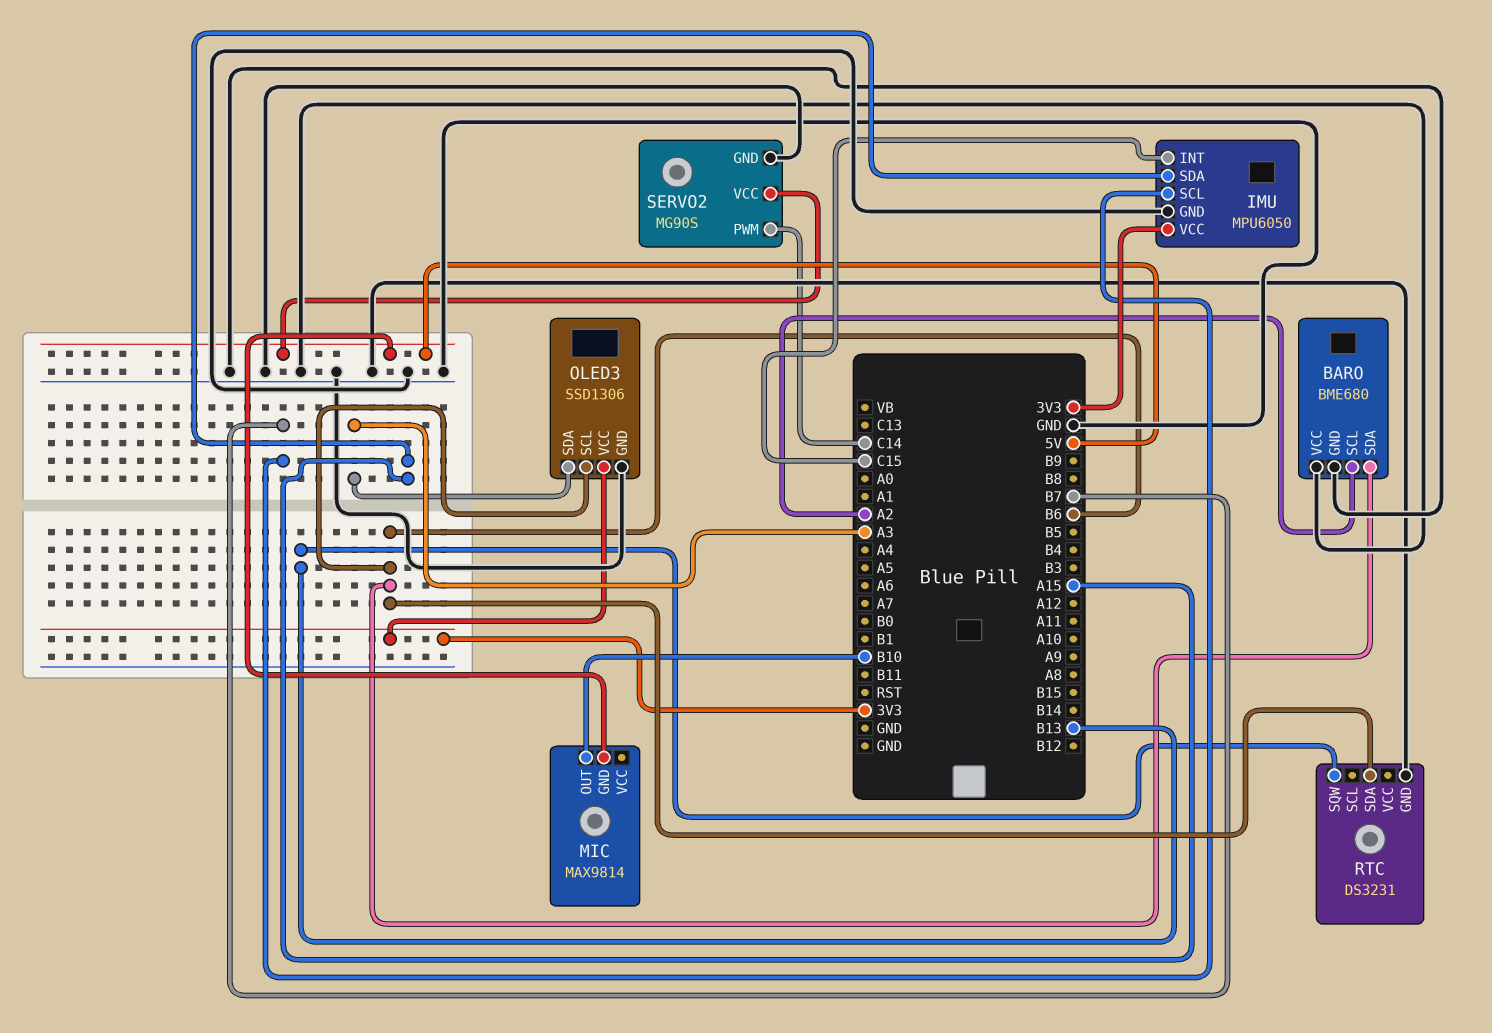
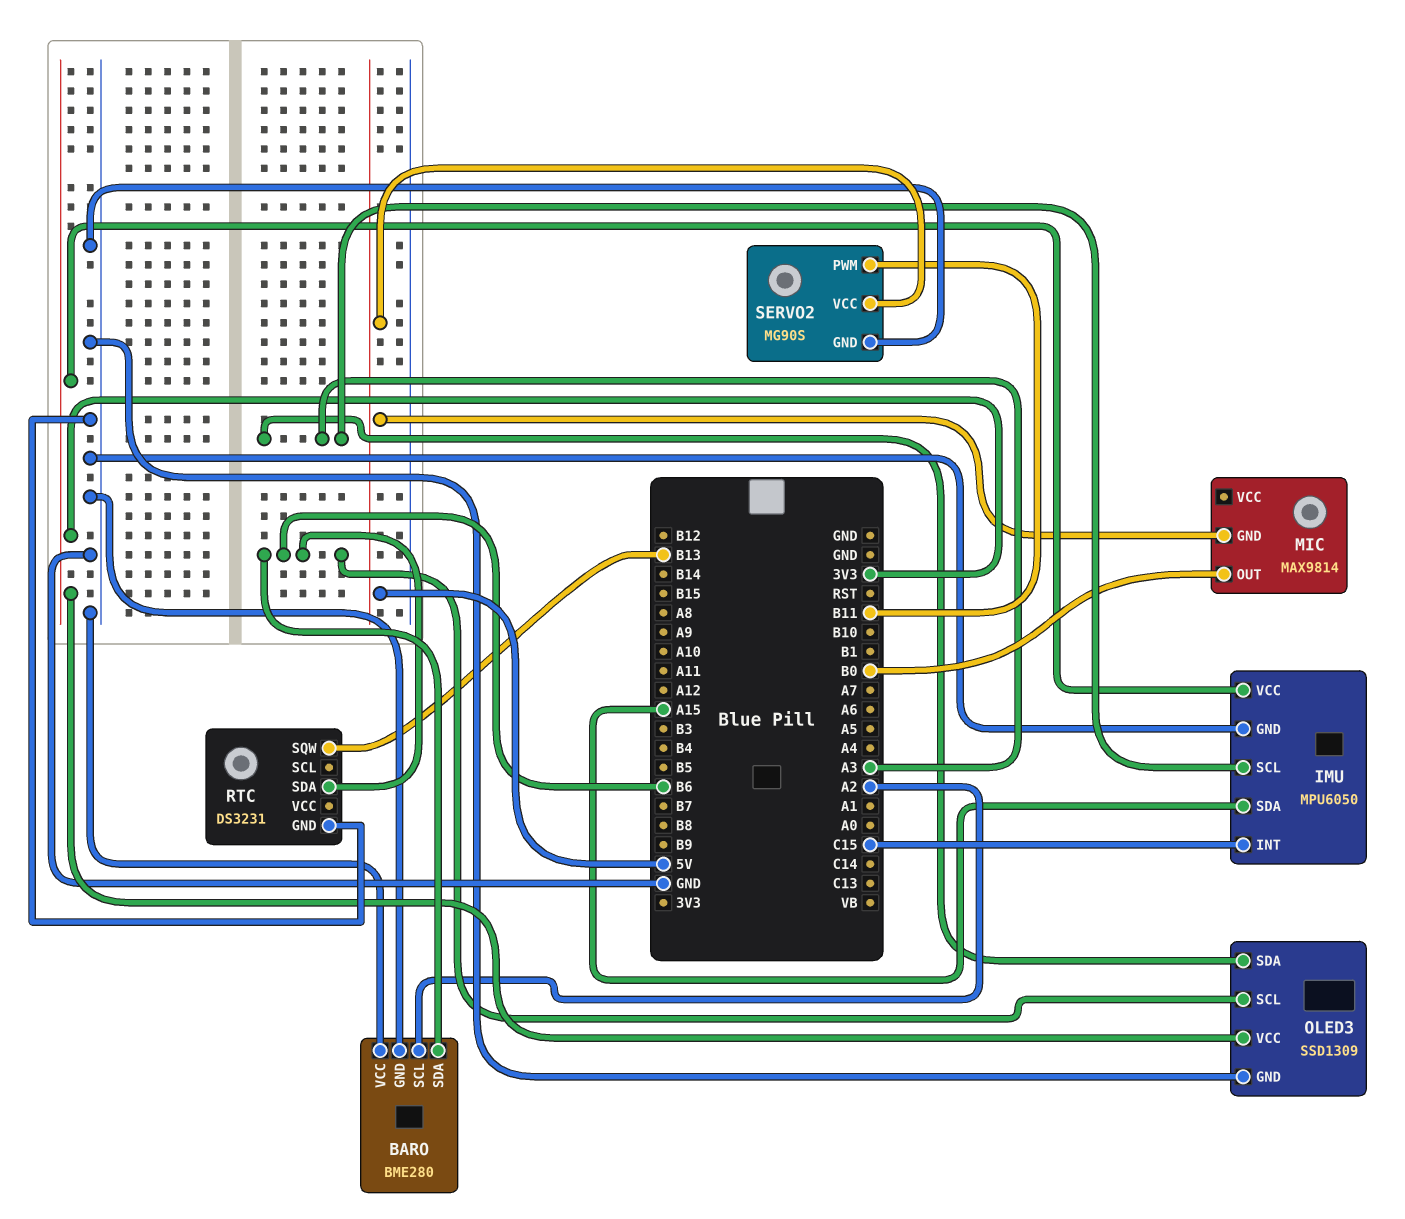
BARO: BME680 -> BME280
IMU pin SCL: B7 -> A3
MIC pin OUT: B10 -> B0
OLED3: SSD1306 -> SSD1309
SERVO2 pin PWM: C14 -> B11

